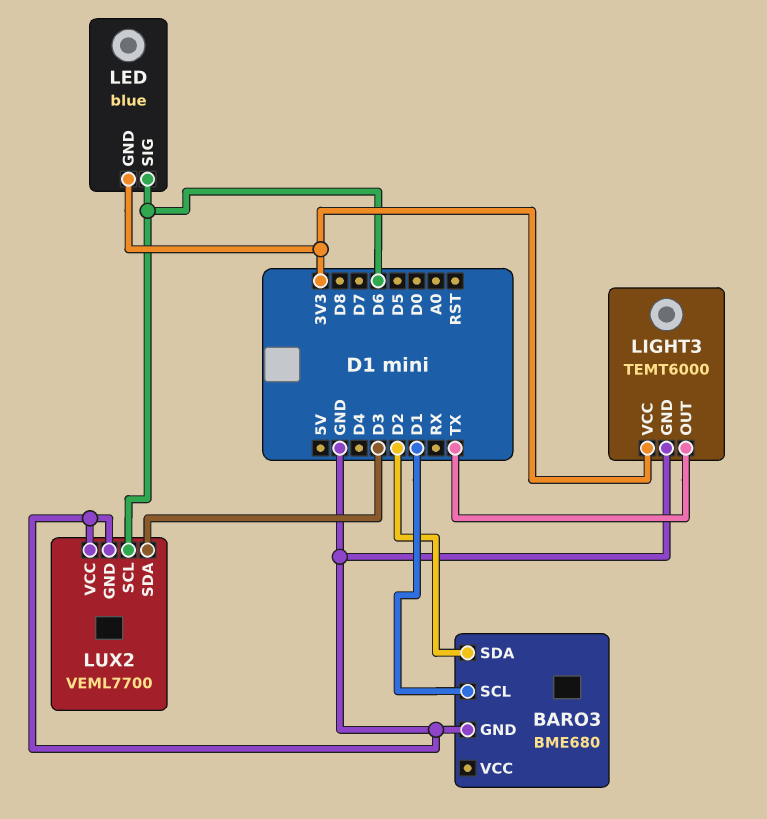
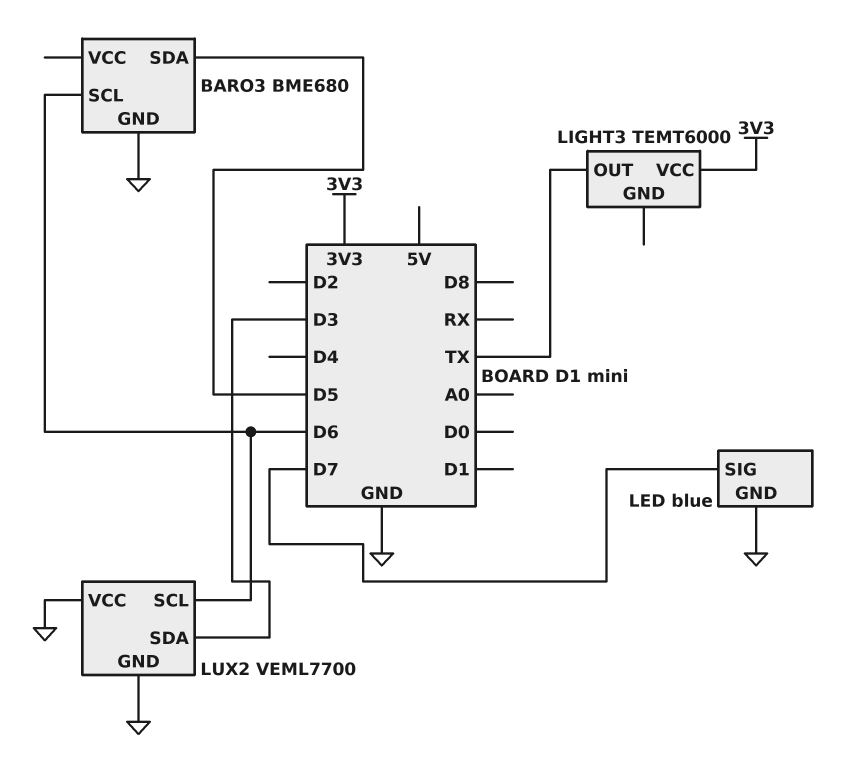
BARO3 pin SCL: D1 -> D6
BARO3 pin SDA: D2 -> D5
LED pin GND: 3V3 -> GND
LED pin SIG: D6 -> D7
LIGHT3 pin GND: GND -> none

